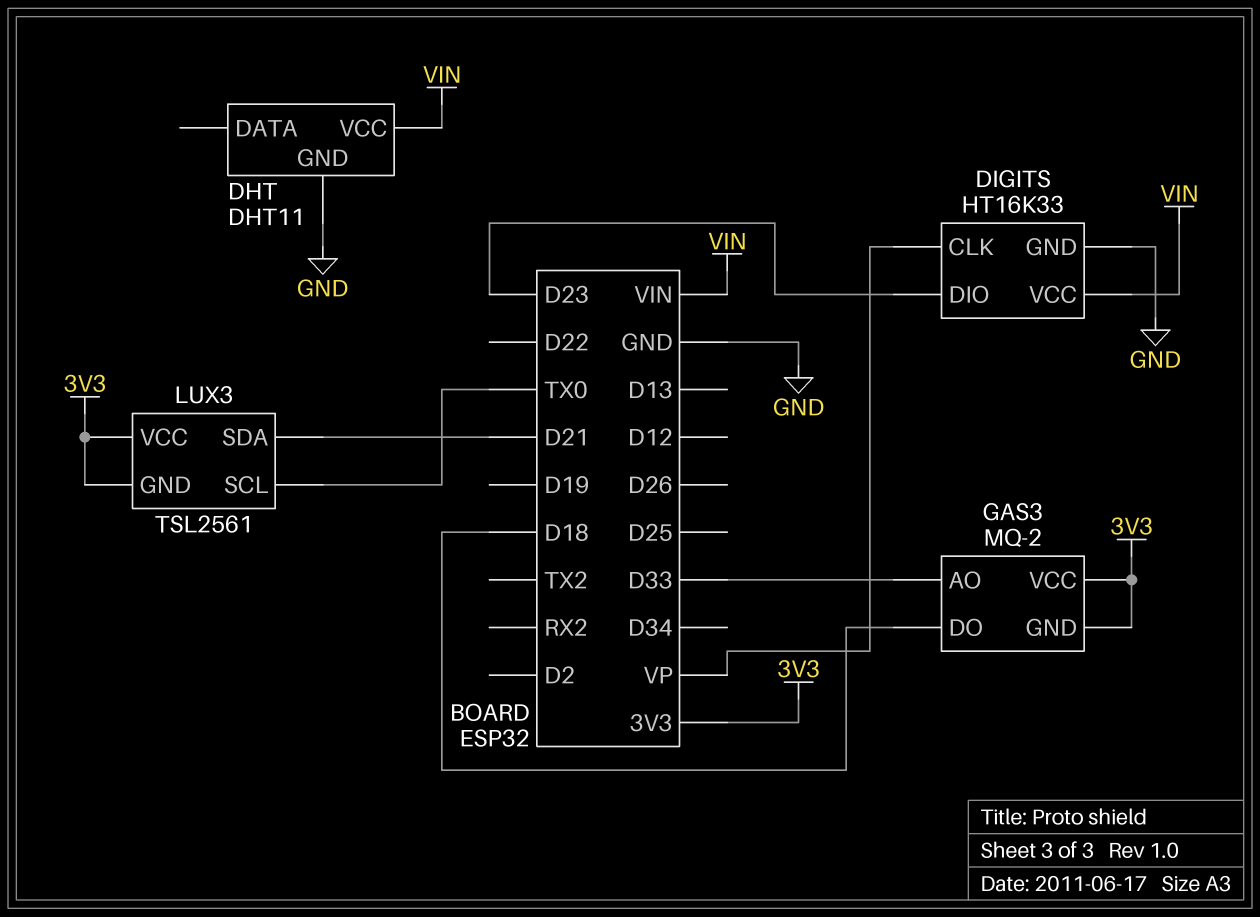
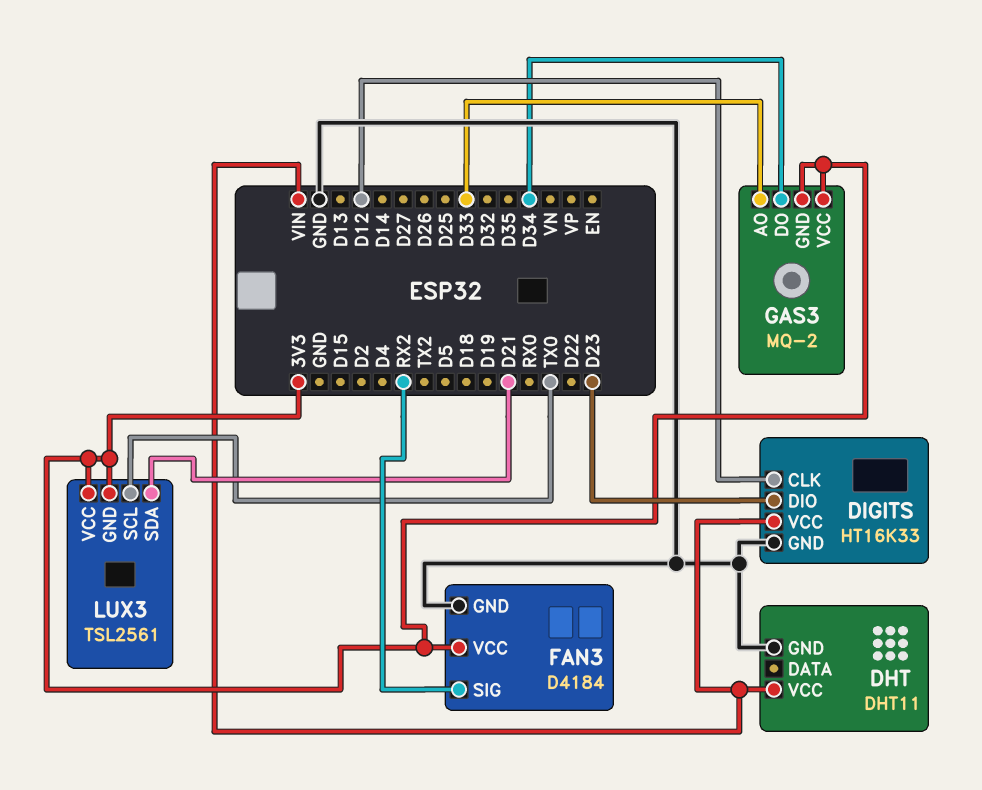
DIGITS pin CLK: VP -> D12
FAN3: none -> D4184
FAN3 pin GND: none -> GND
FAN3 pin SIG: none -> RX2
FAN3 pin VCC: none -> 3V3
GAS3 pin DO: D18 -> D34

